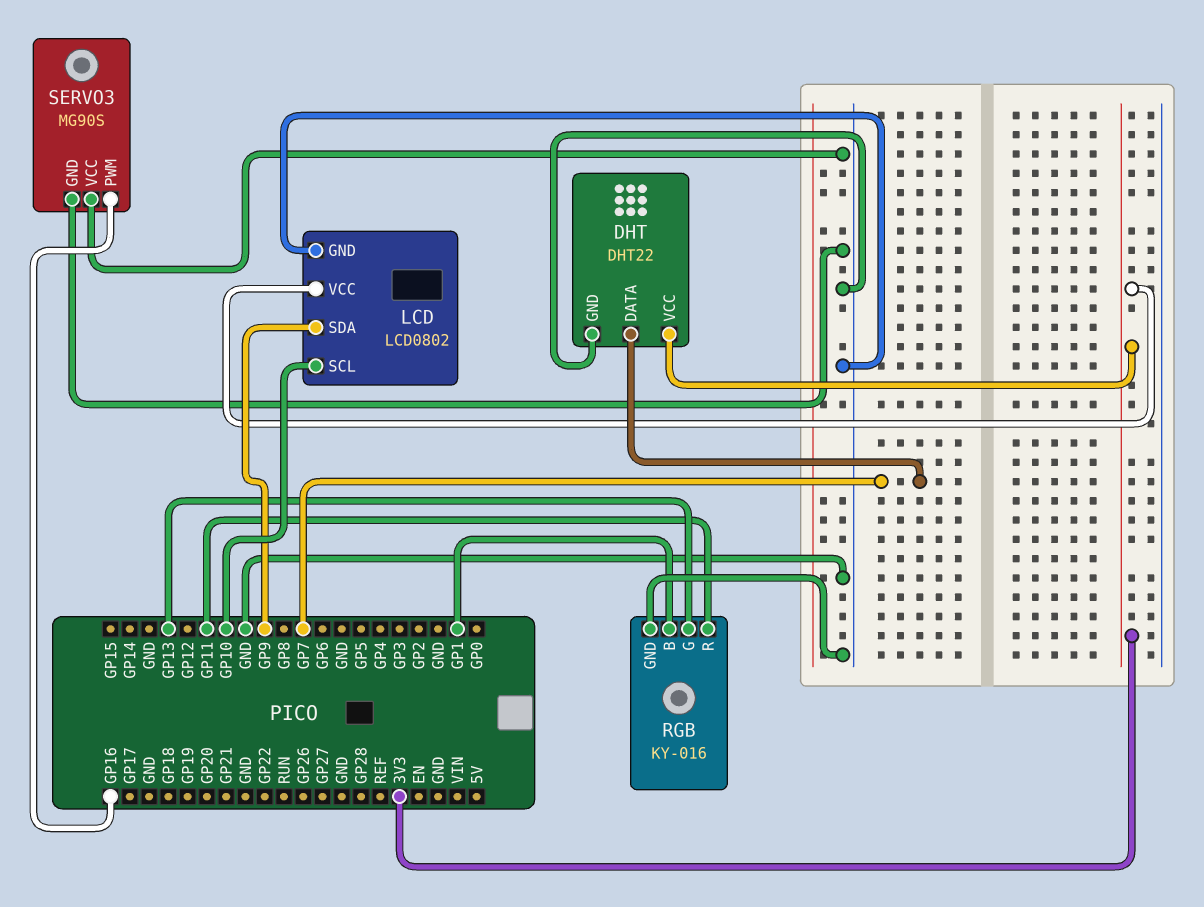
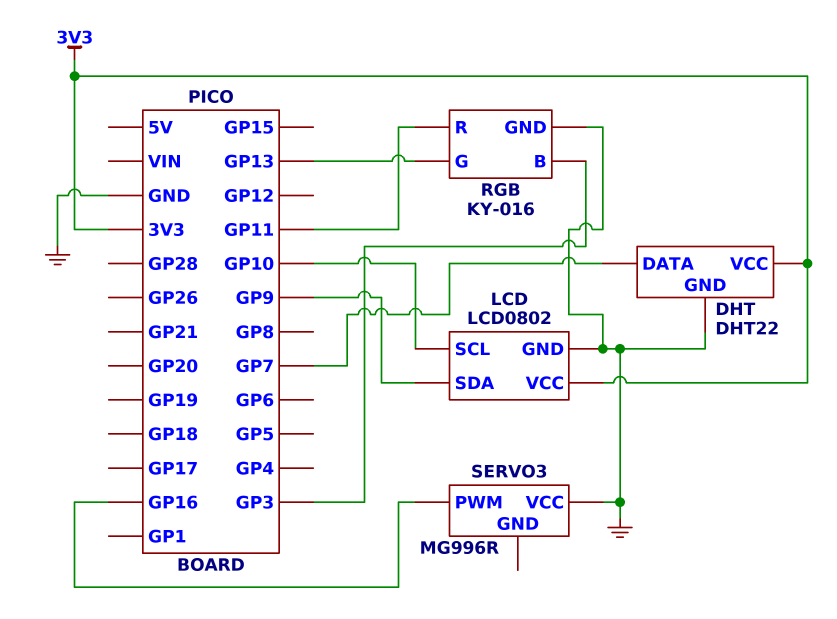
RGB pin B: GP1 -> GP3
SERVO3: MG90S -> MG996R
SERVO3 pin GND: GND -> none

